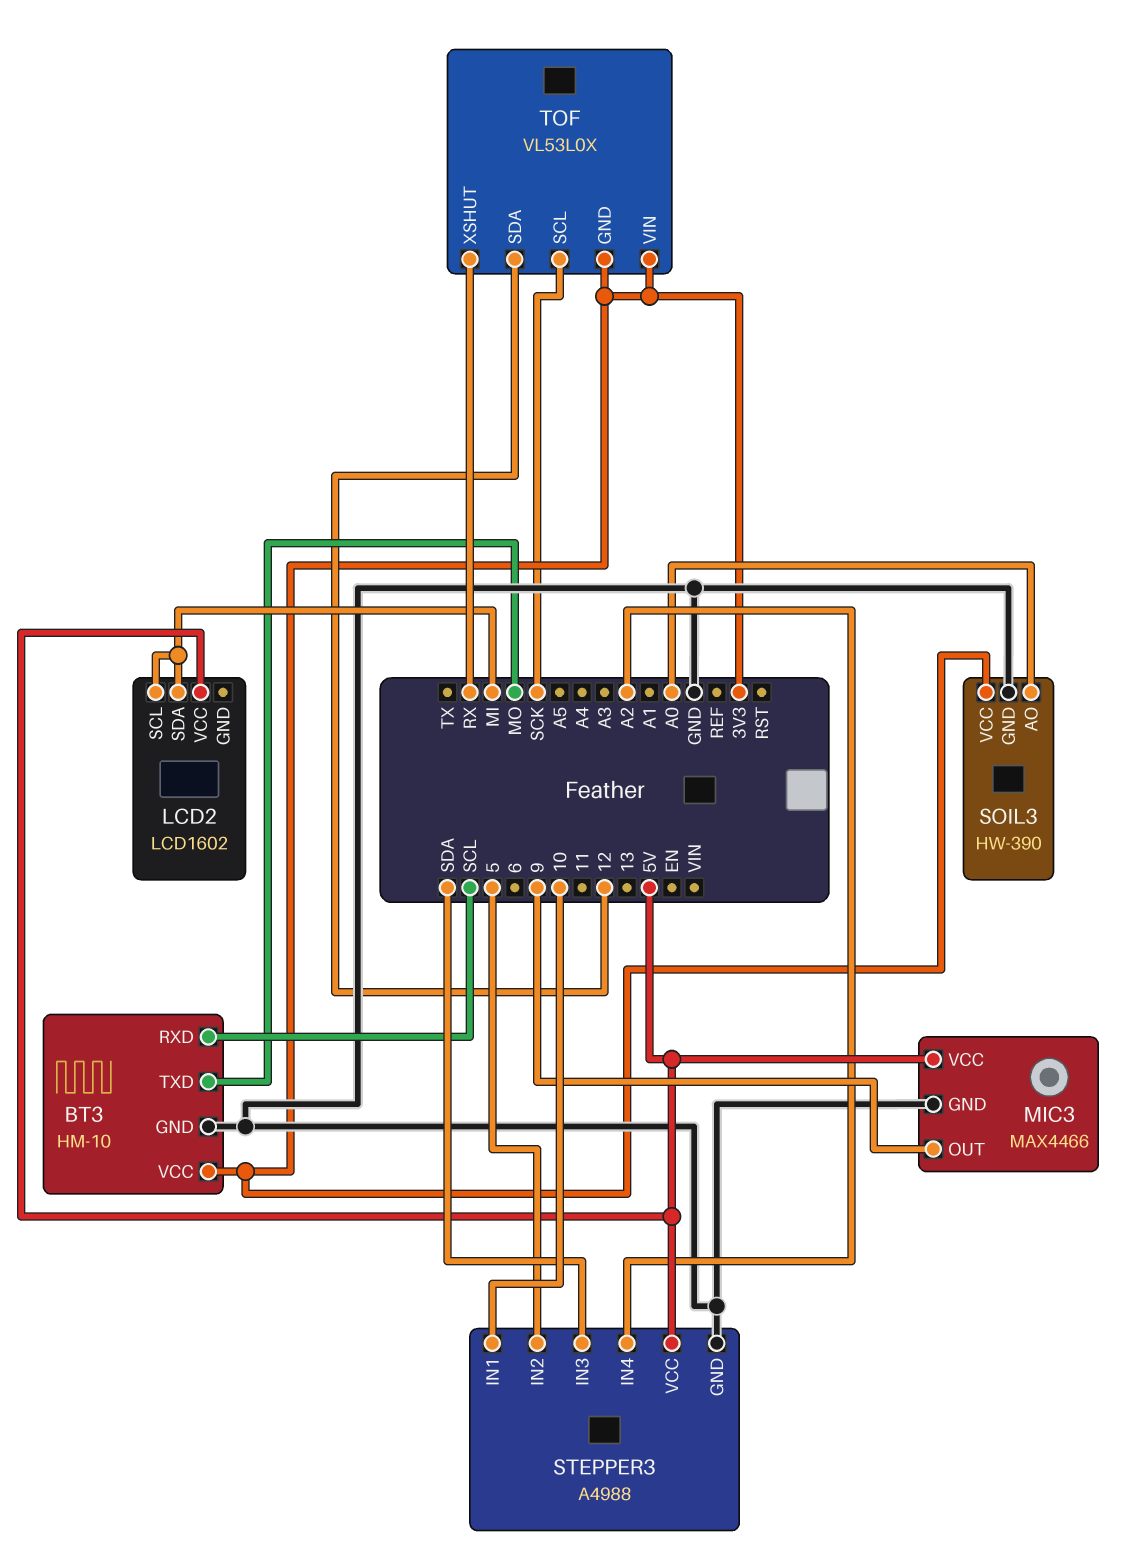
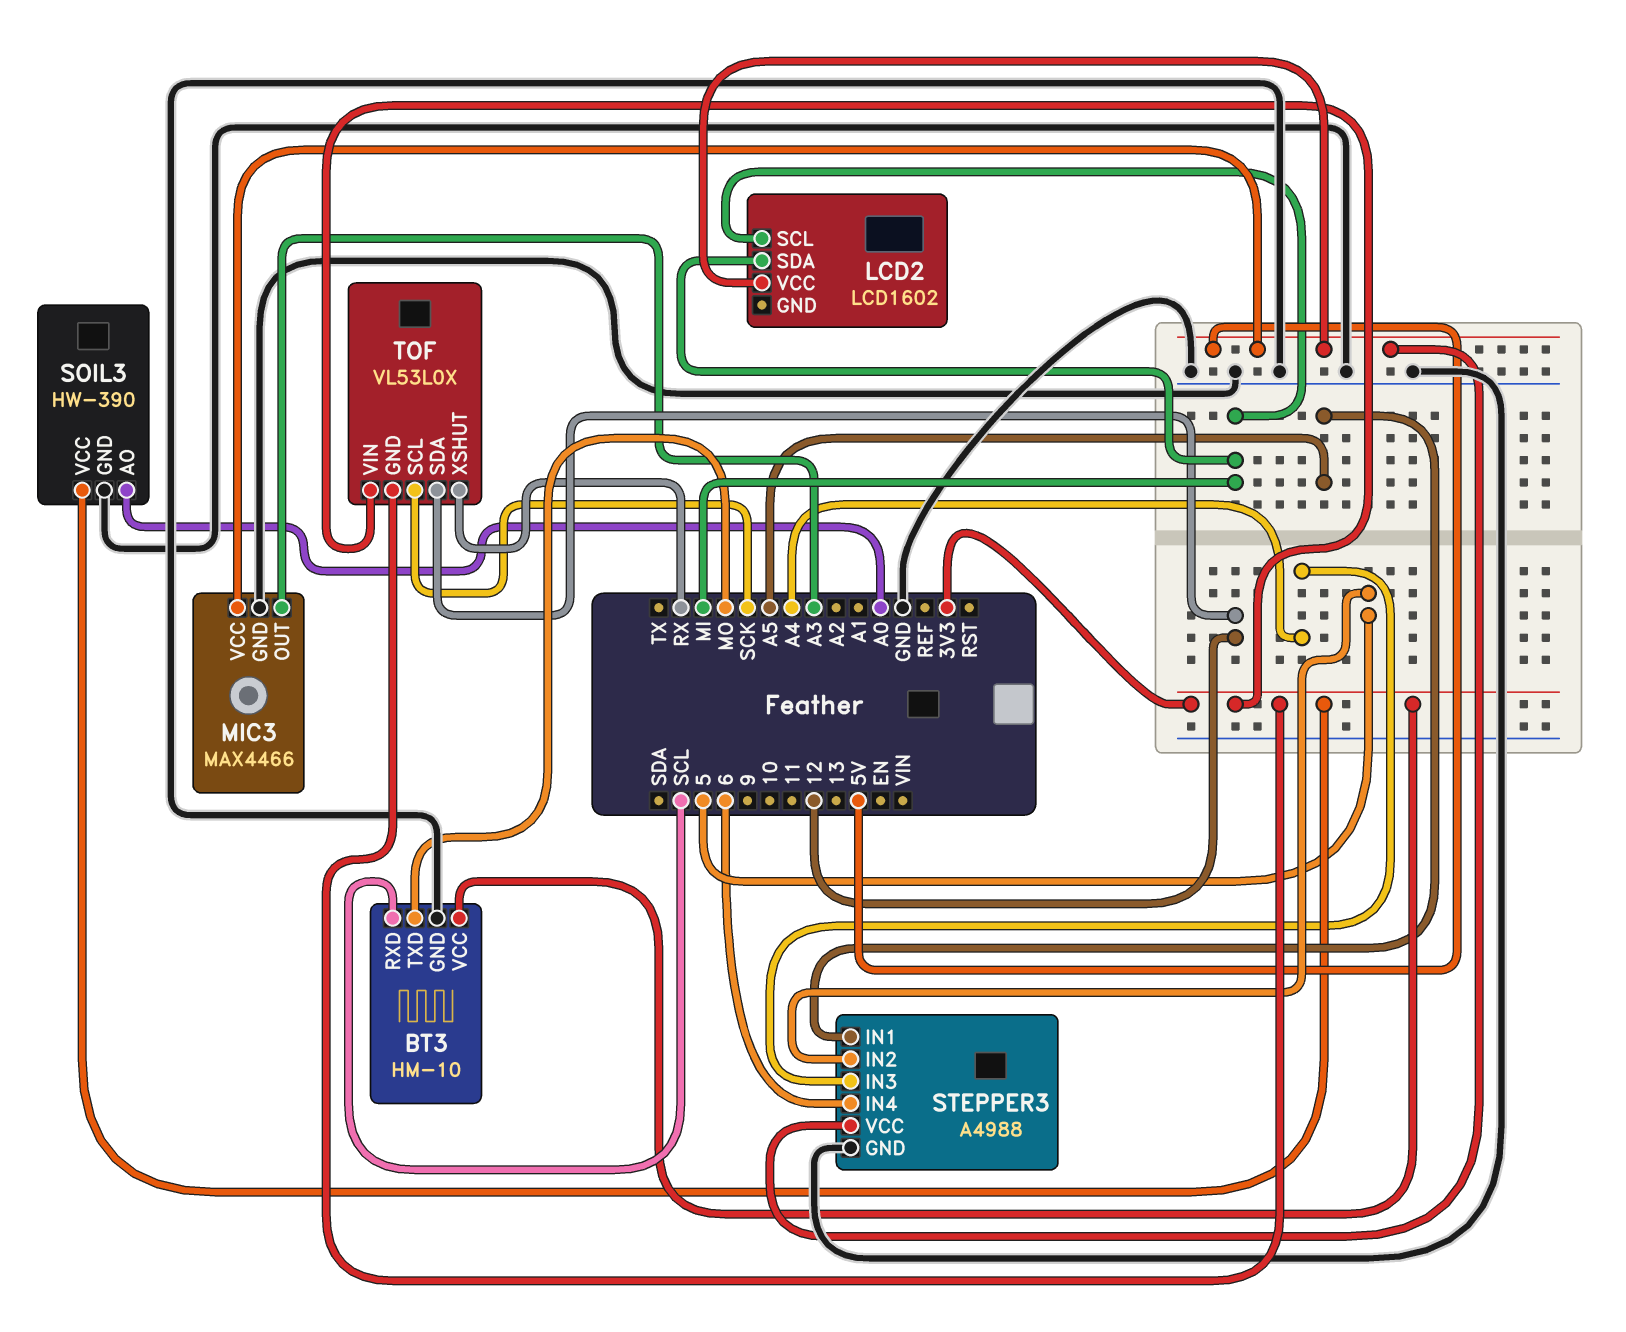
MIC3 pin OUT: 9 -> A3
STEPPER3 pin IN1: 10 -> A5
STEPPER3 pin IN3: SDA -> A4
STEPPER3 pin IN4: A2 -> 6

